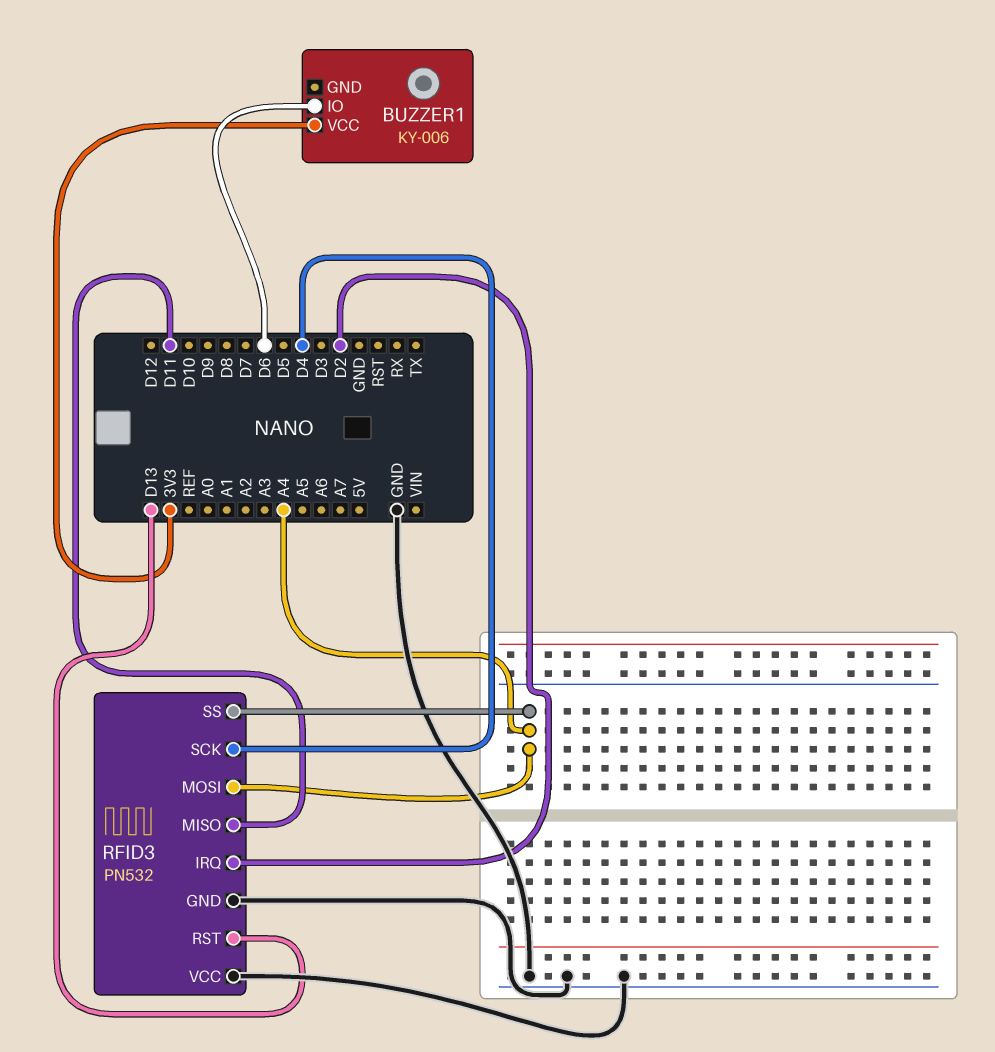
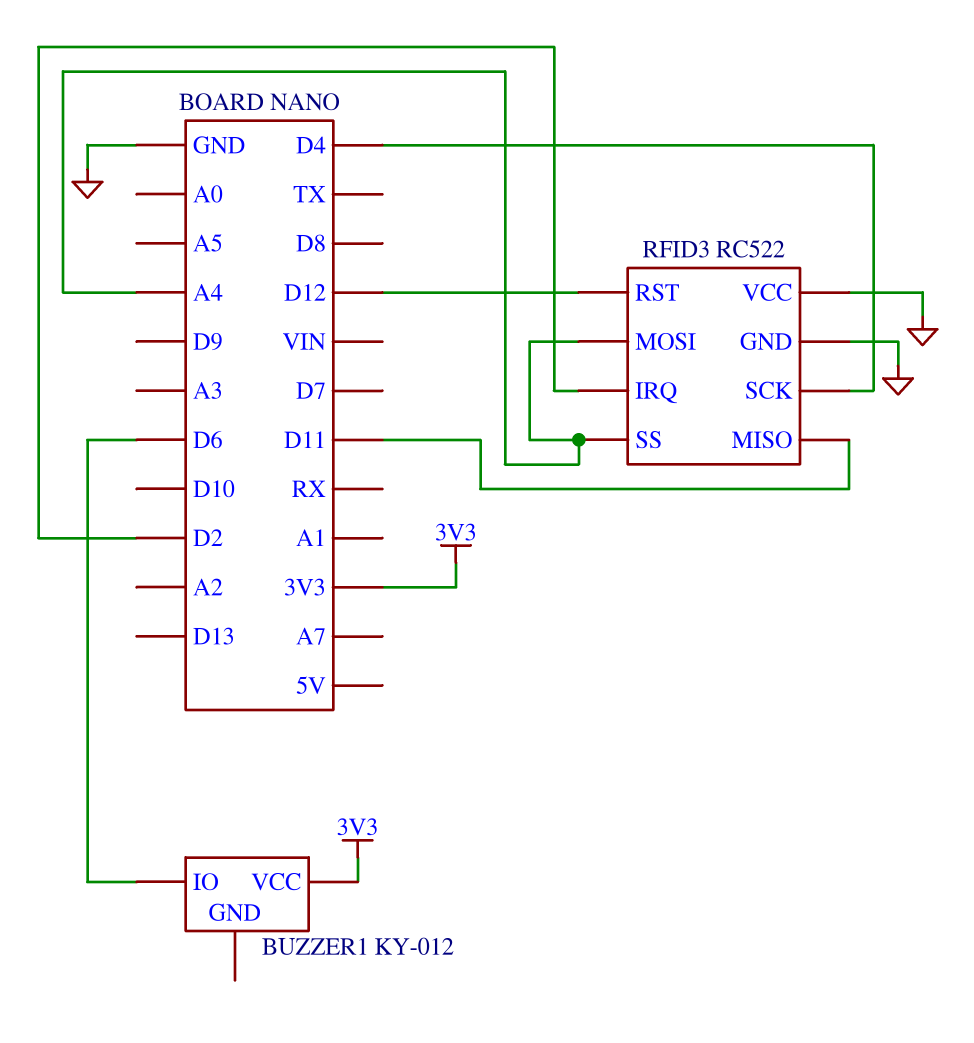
BUZZER1: KY-006 -> KY-012
RFID3: PN532 -> RC522
RFID3 pin RST: D13 -> D12

